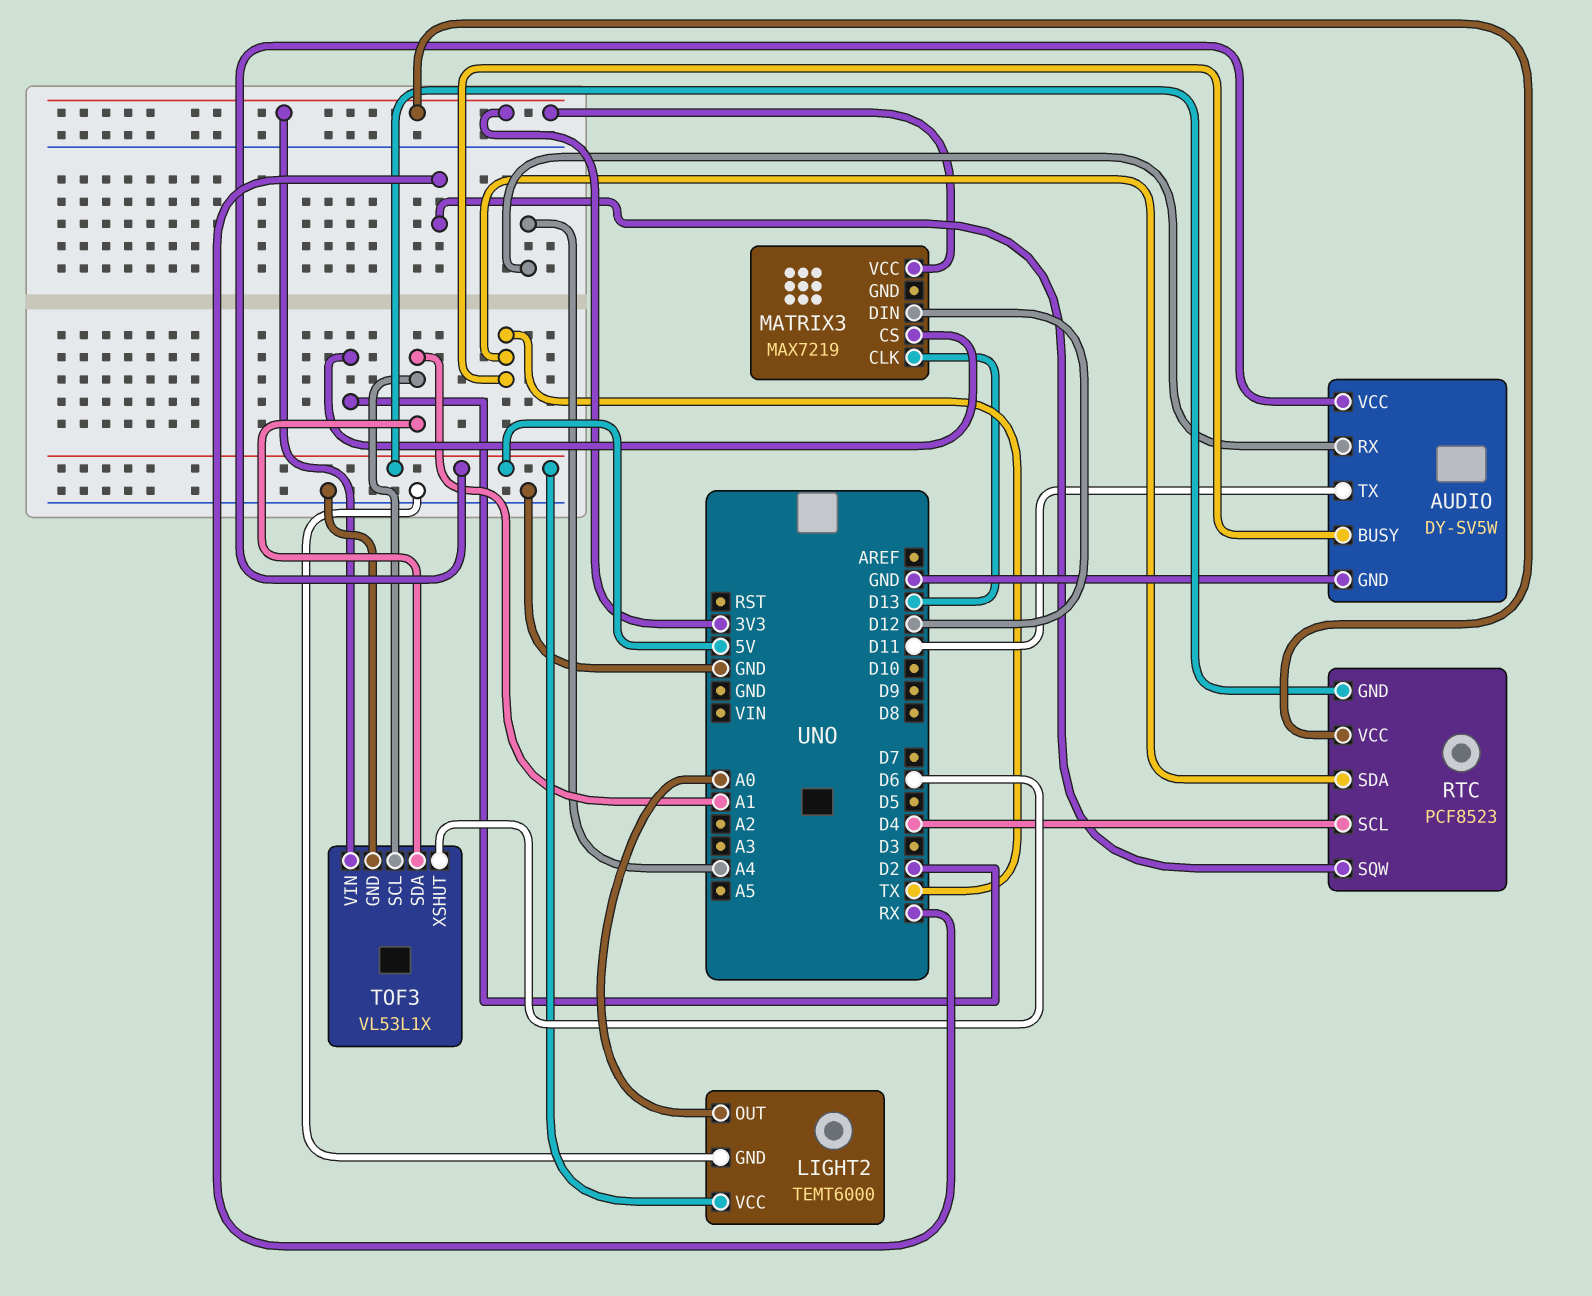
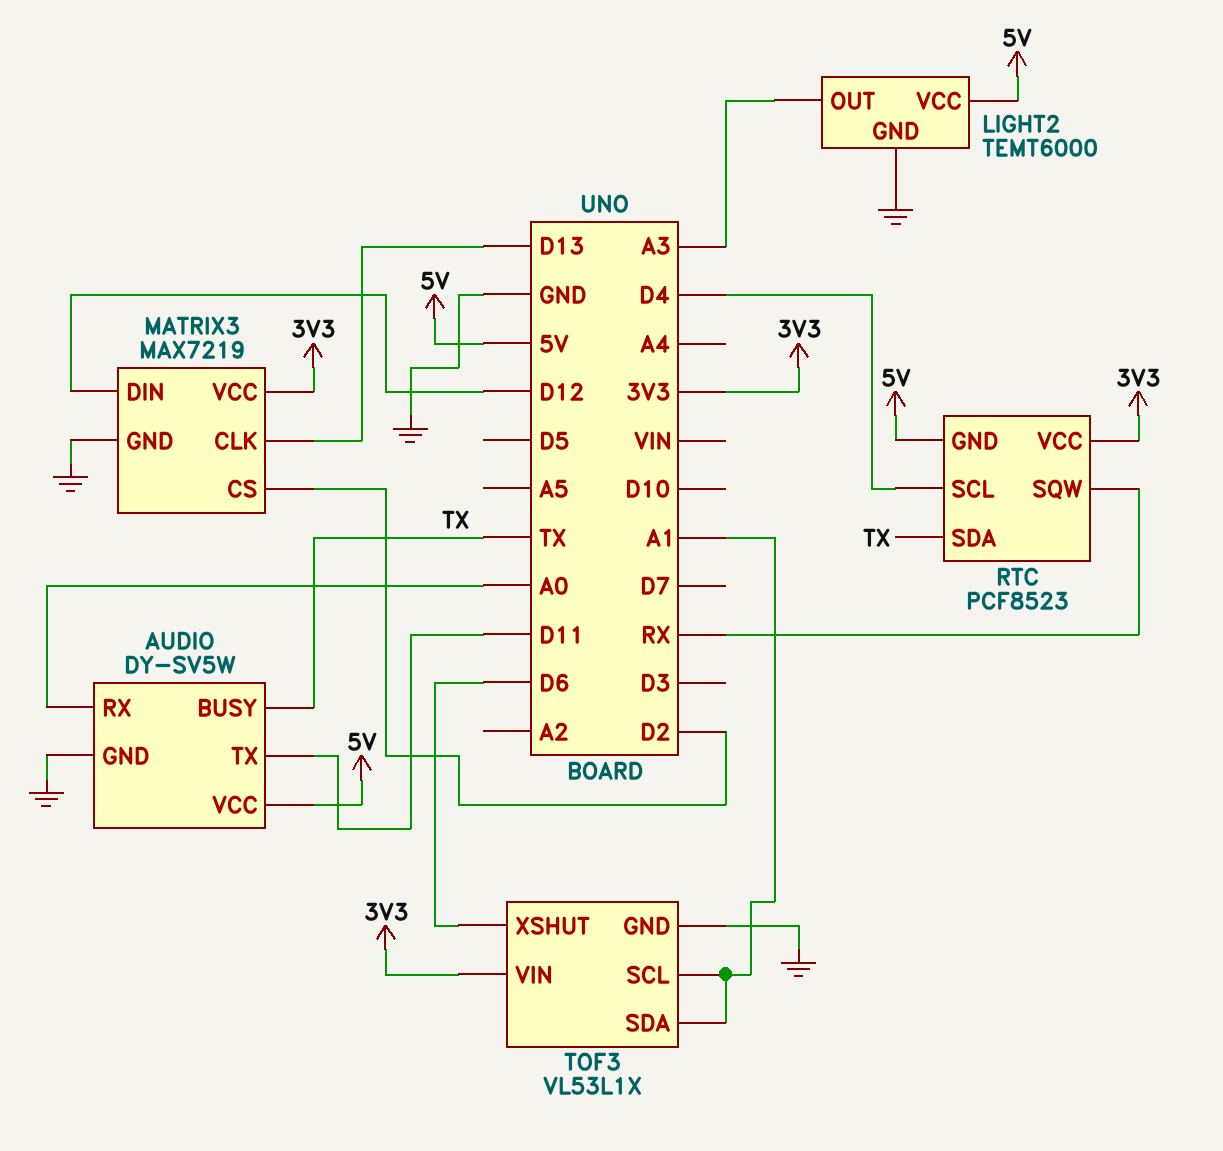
AUDIO pin RX: A4 -> A0
LIGHT2 pin OUT: A0 -> A3
MATRIX3 pin GND: none -> GND

